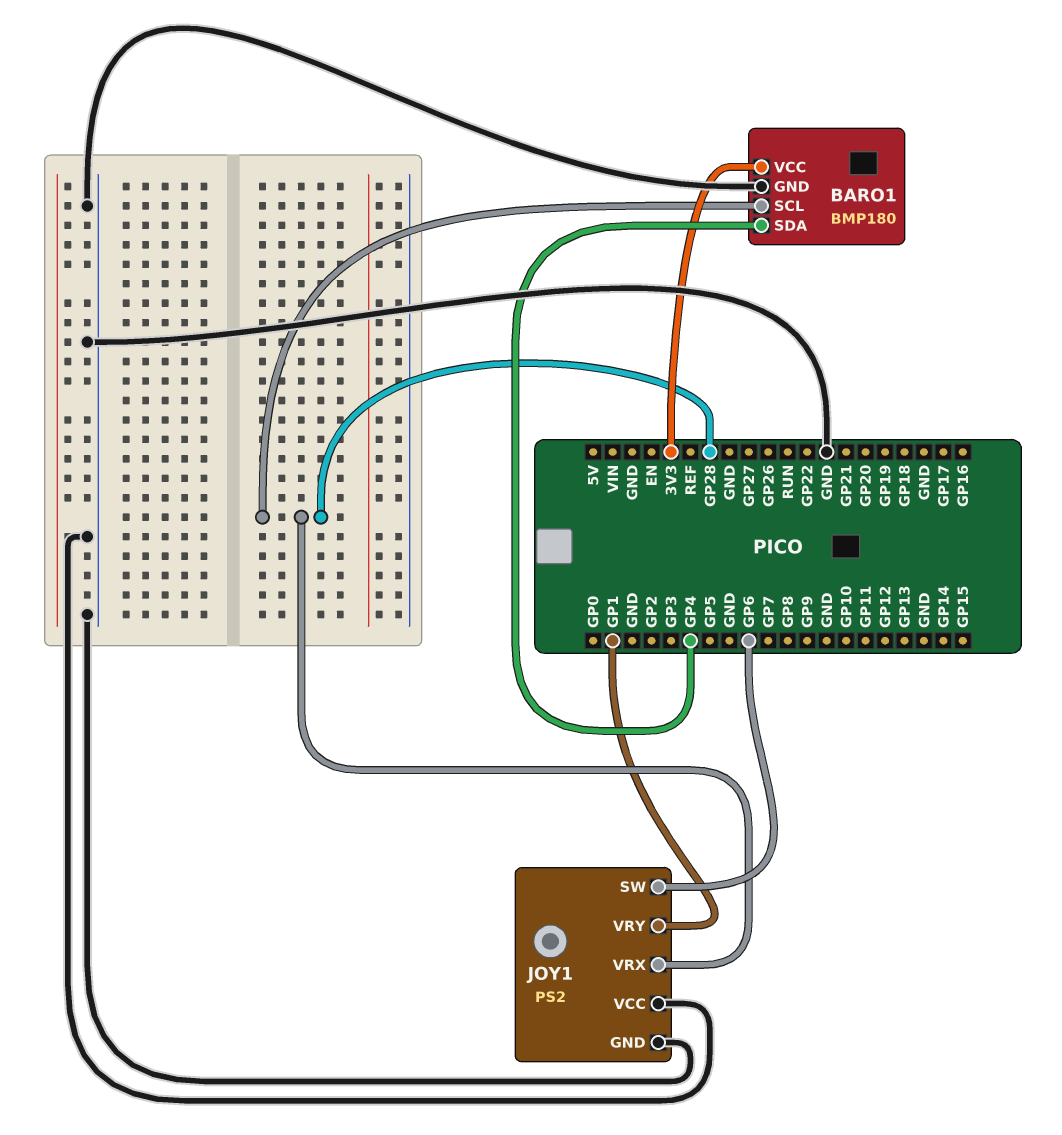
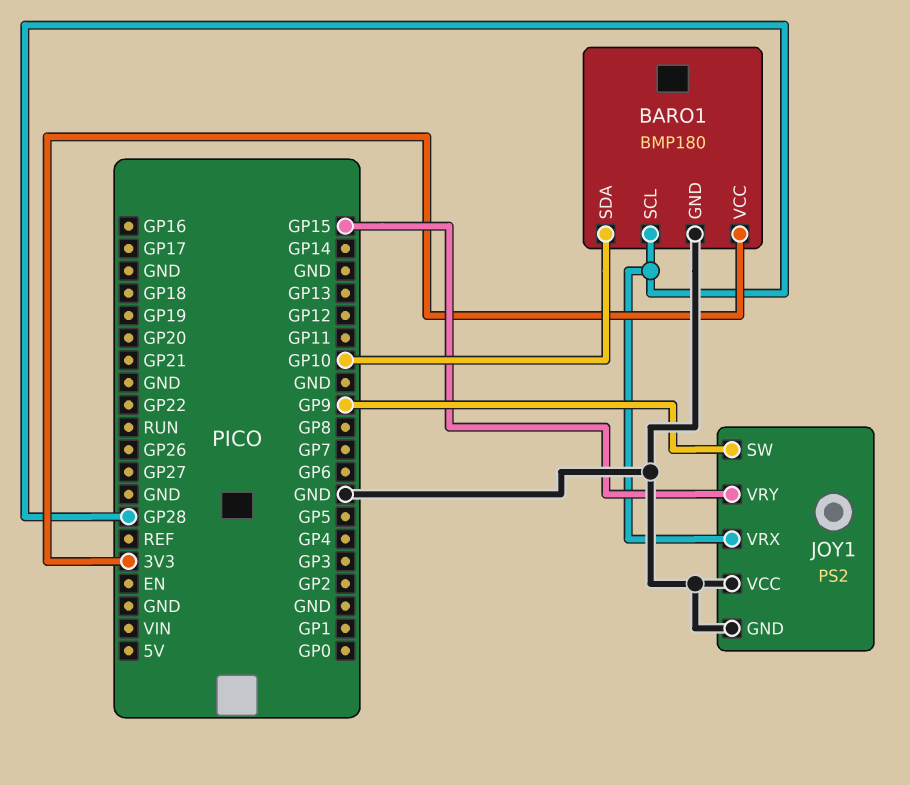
BARO1 pin SDA: GP4 -> GP10
JOY1 pin SW: GP6 -> GP9
JOY1 pin VRY: GP1 -> GP15

